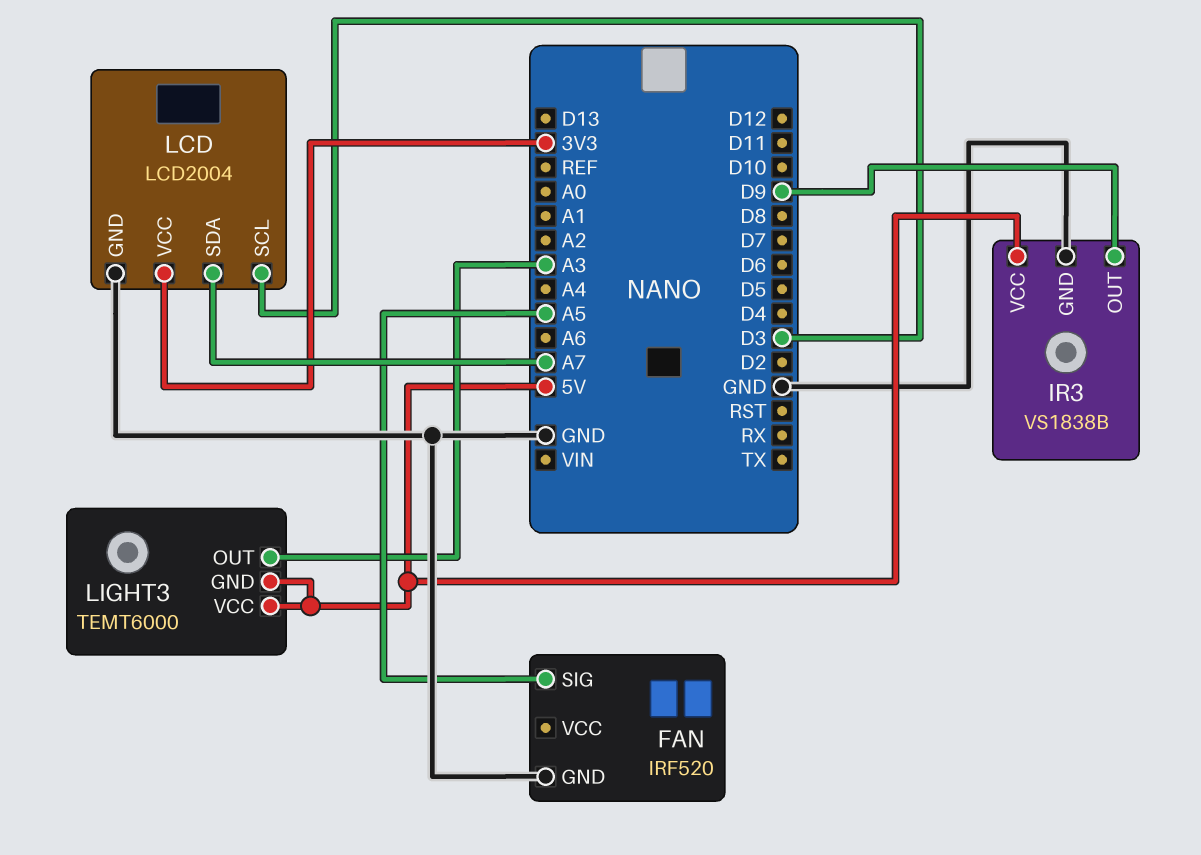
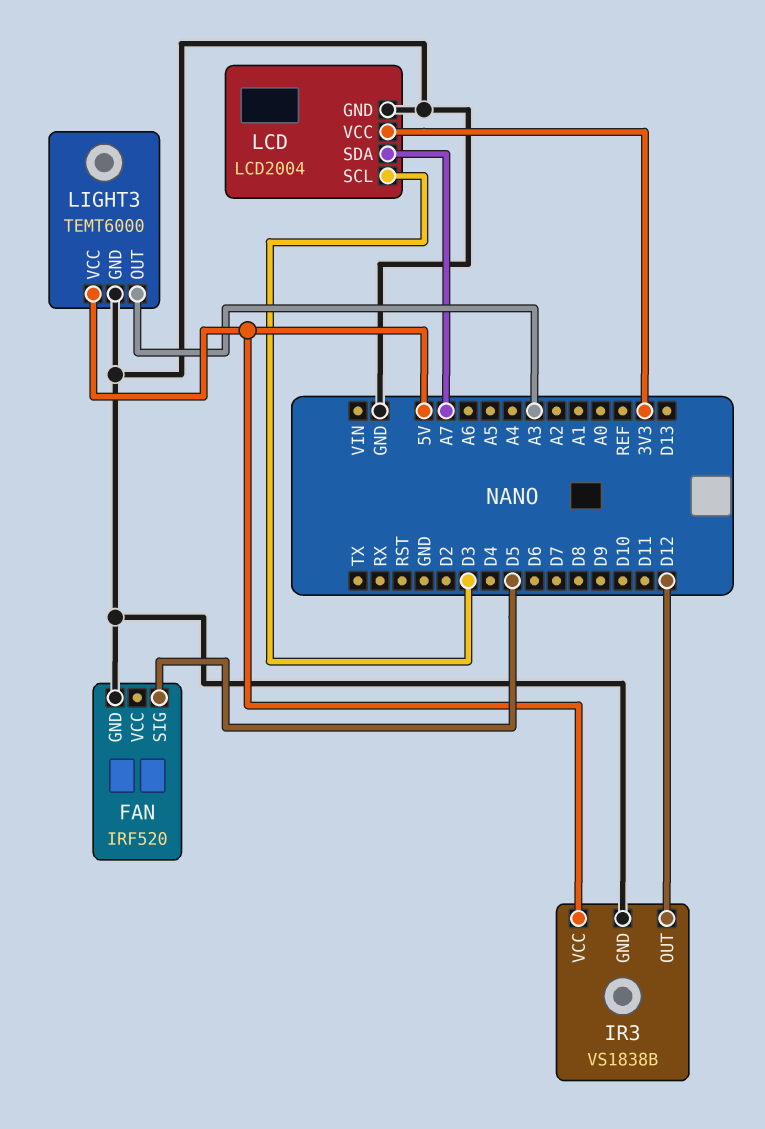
FAN pin SIG: A5 -> D5
IR3 pin OUT: D9 -> D12
LIGHT3 pin GND: 5V -> GND

